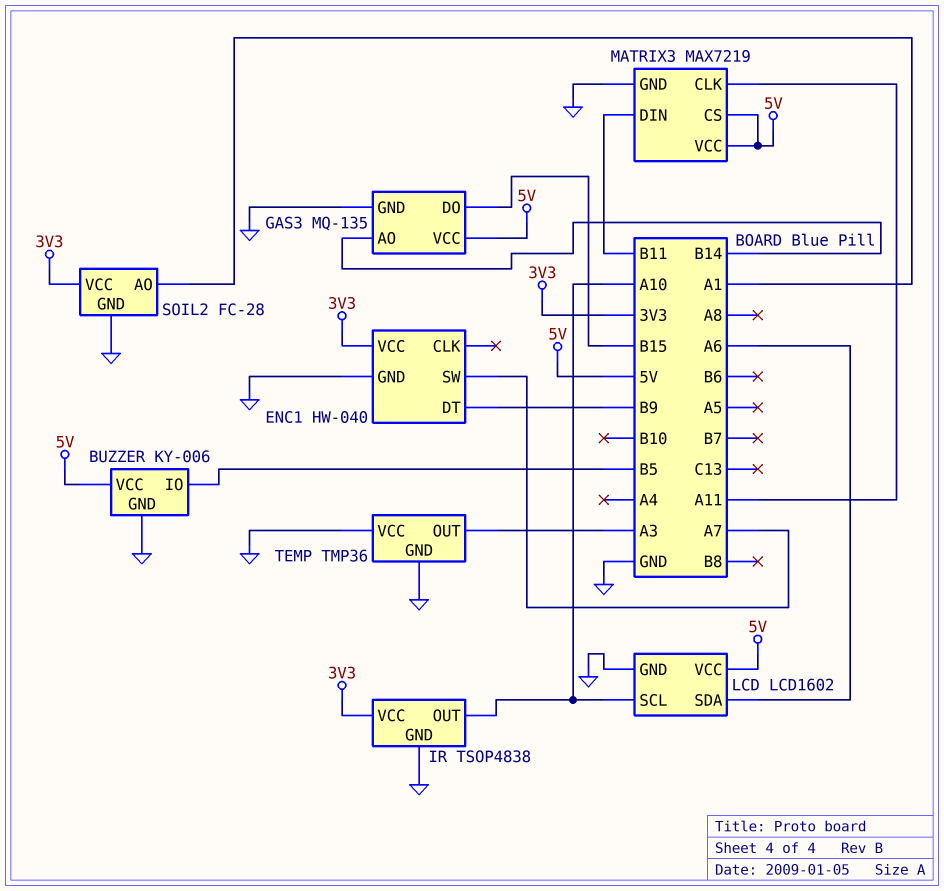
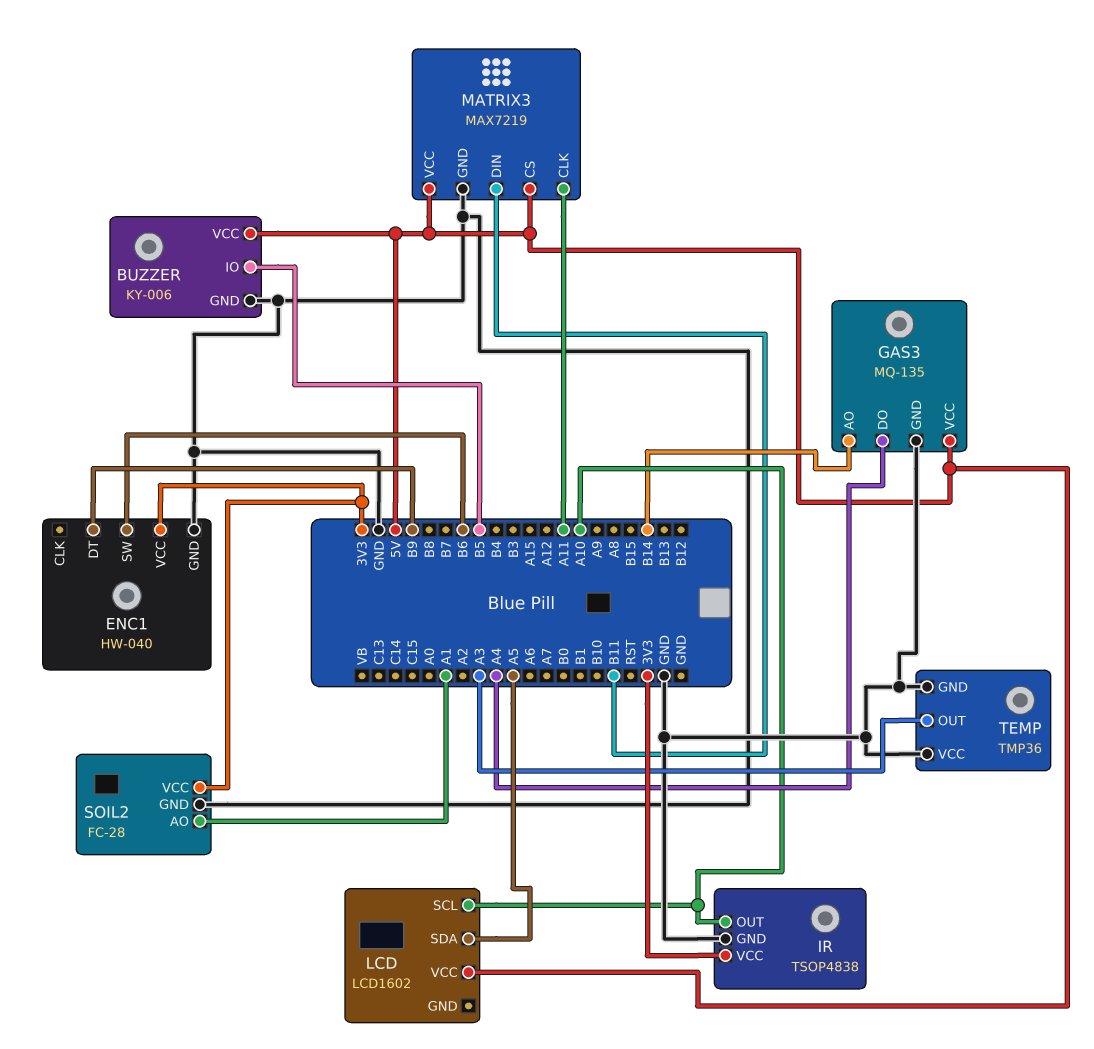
ENC1 pin SW: A7 -> B6
GAS3 pin DO: B15 -> A4
LCD pin GND: GND -> none
LCD pin SDA: A6 -> A5

